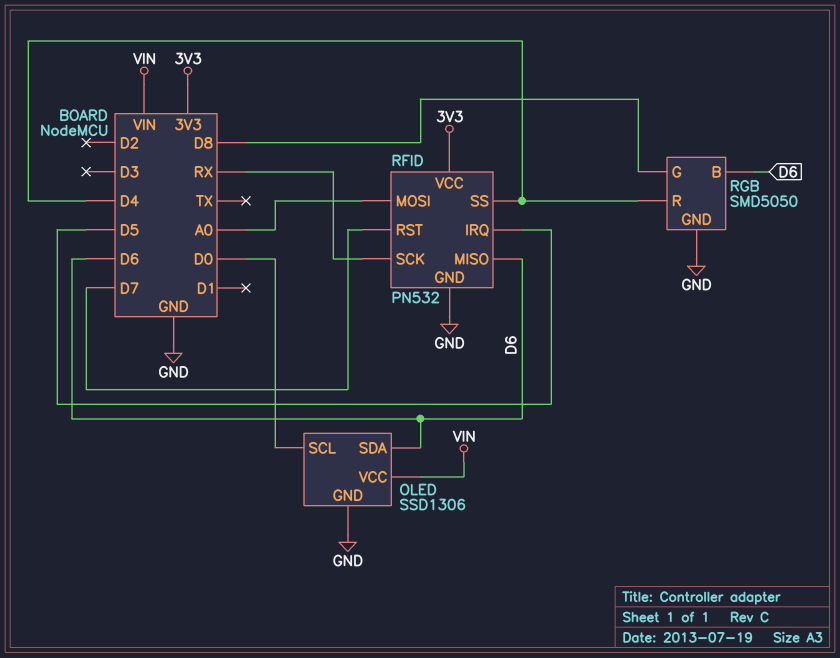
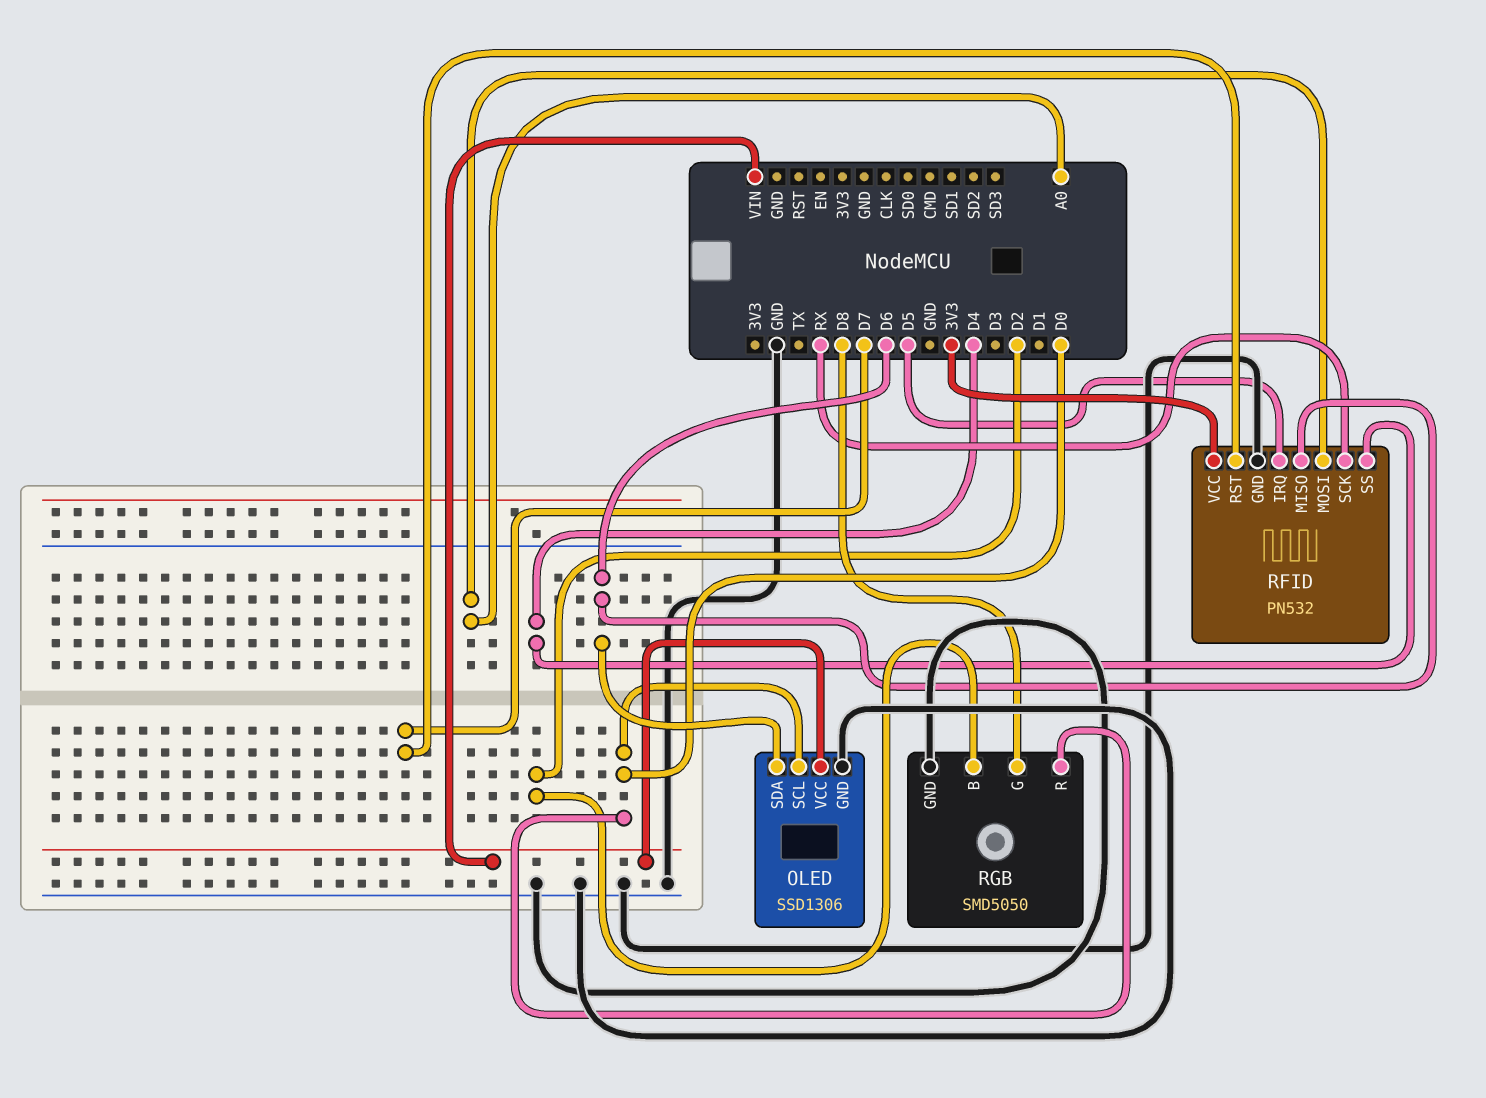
RGB pin B: D6 -> D2
RGB pin R: D4 -> D0

